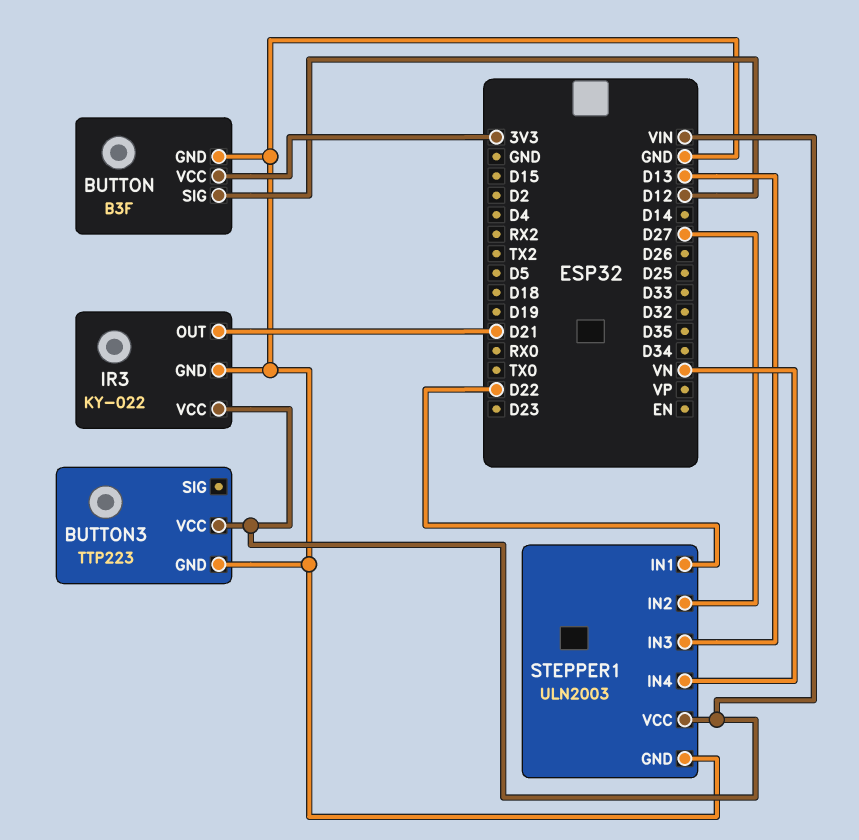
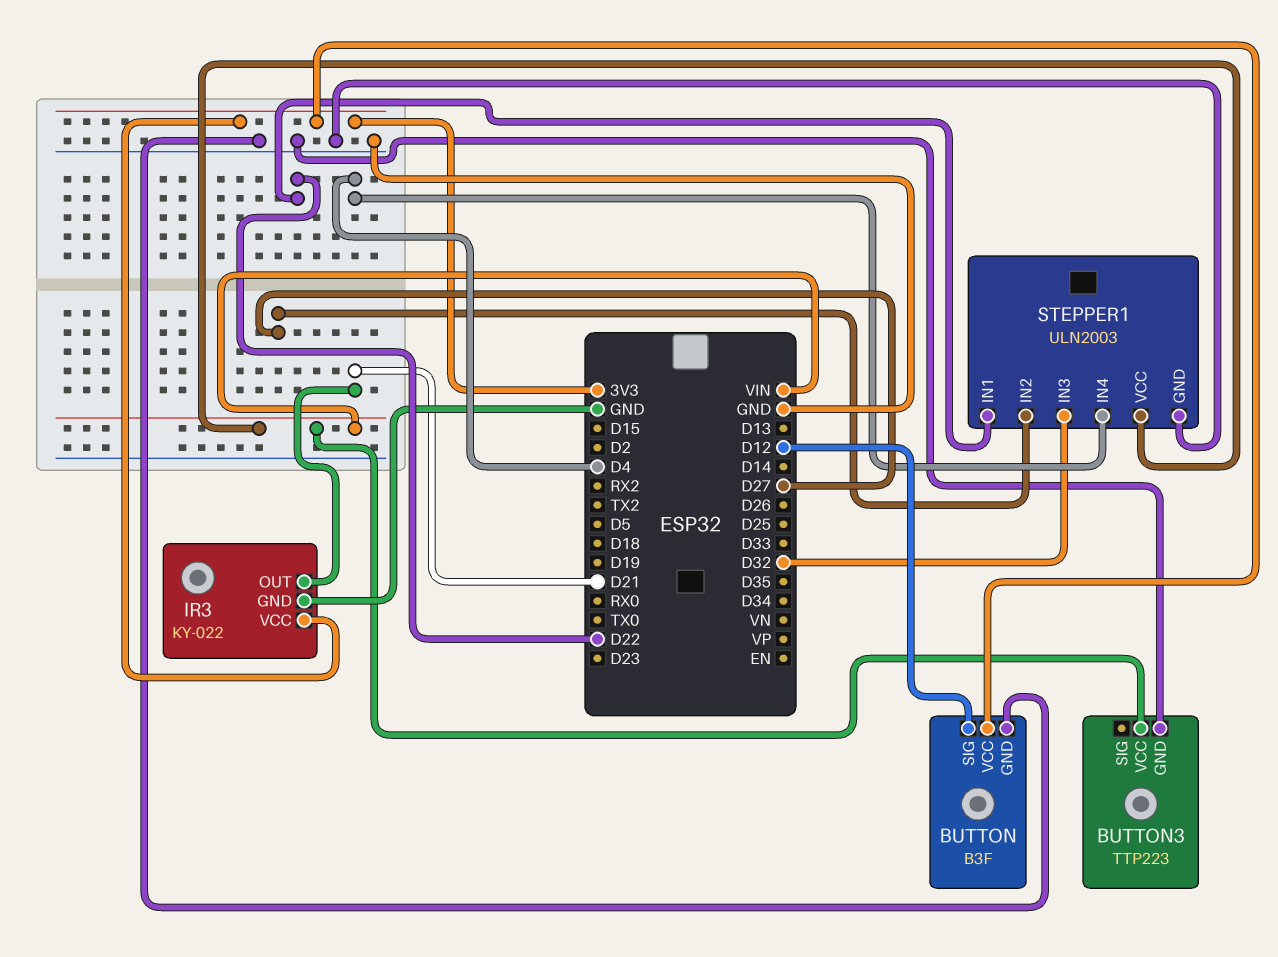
IR3 pin VCC: VIN -> 3V3
STEPPER1 pin IN3: D13 -> D32
STEPPER1 pin IN4: VN -> D4

